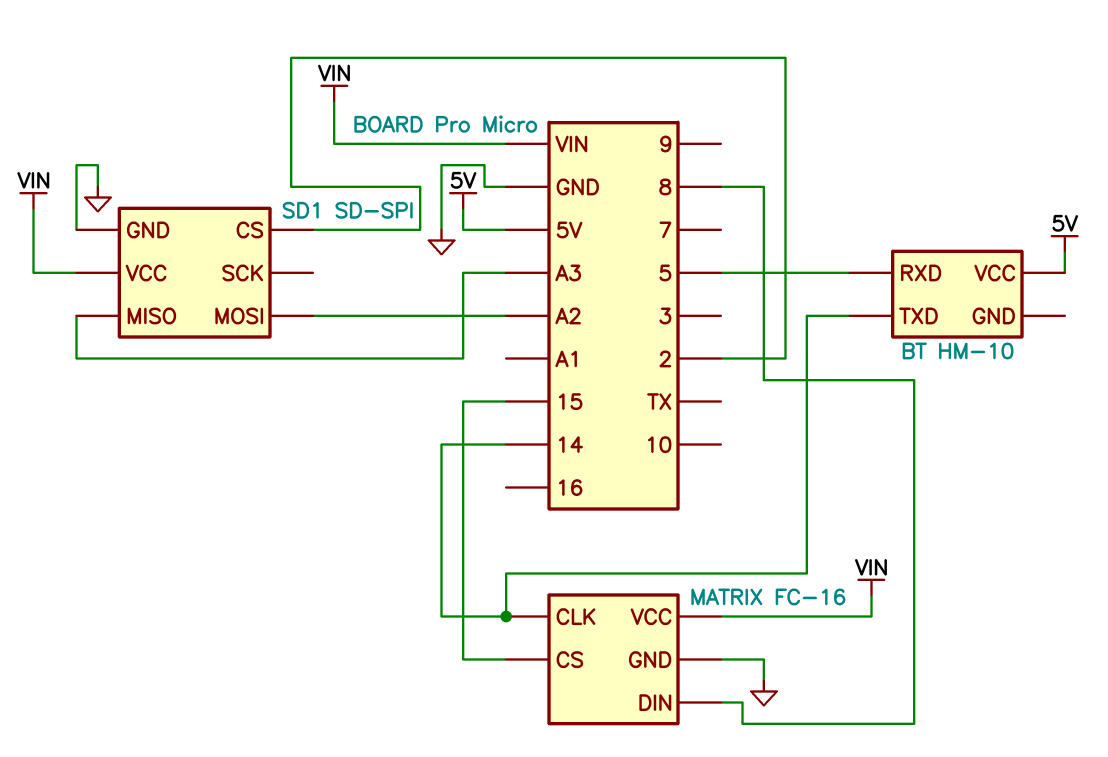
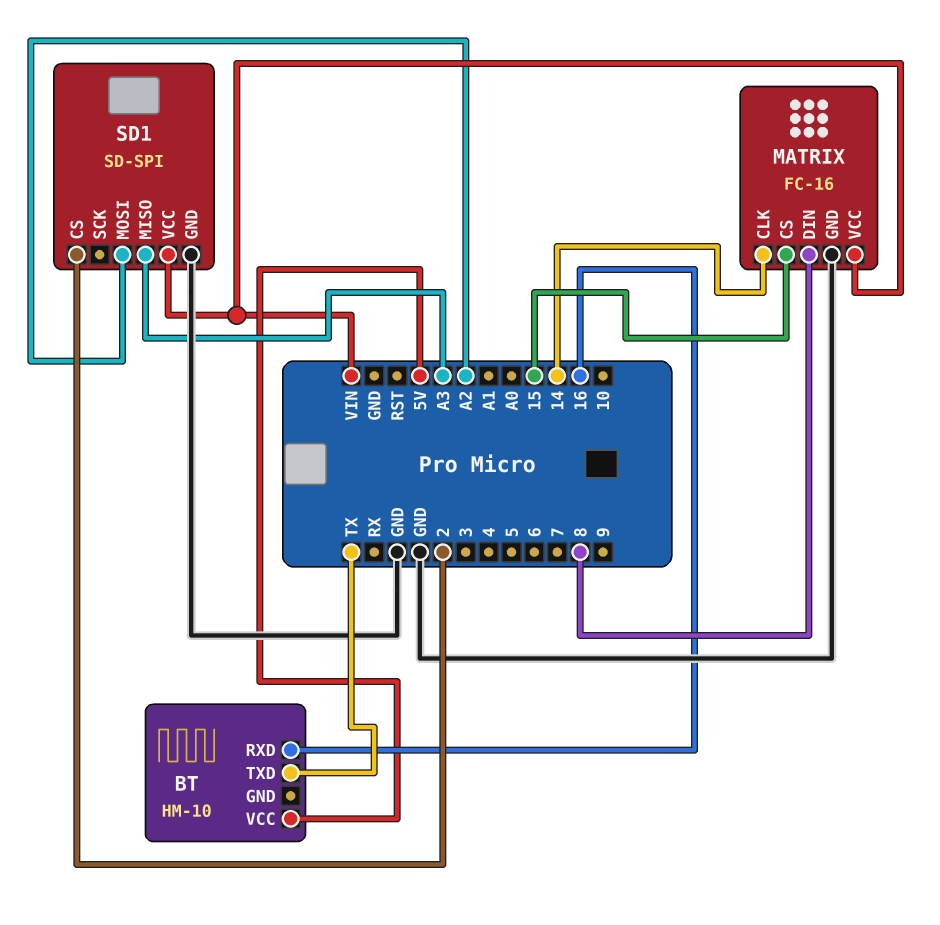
BT pin RXD: 5 -> 16
BT pin TXD: 14 -> TX

